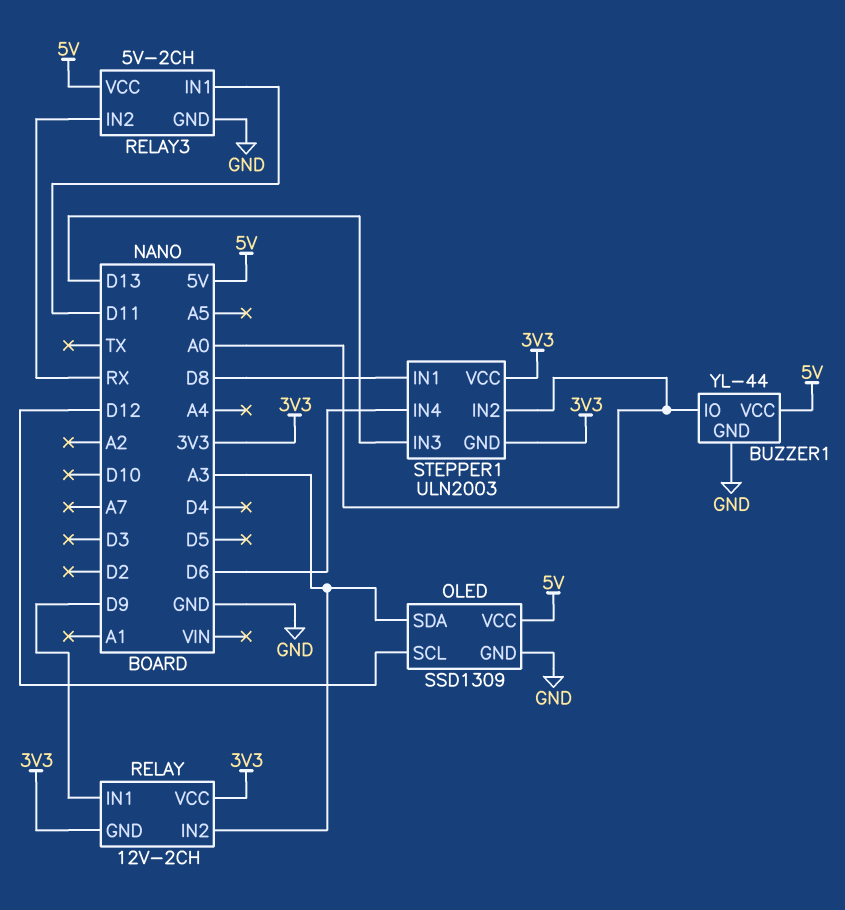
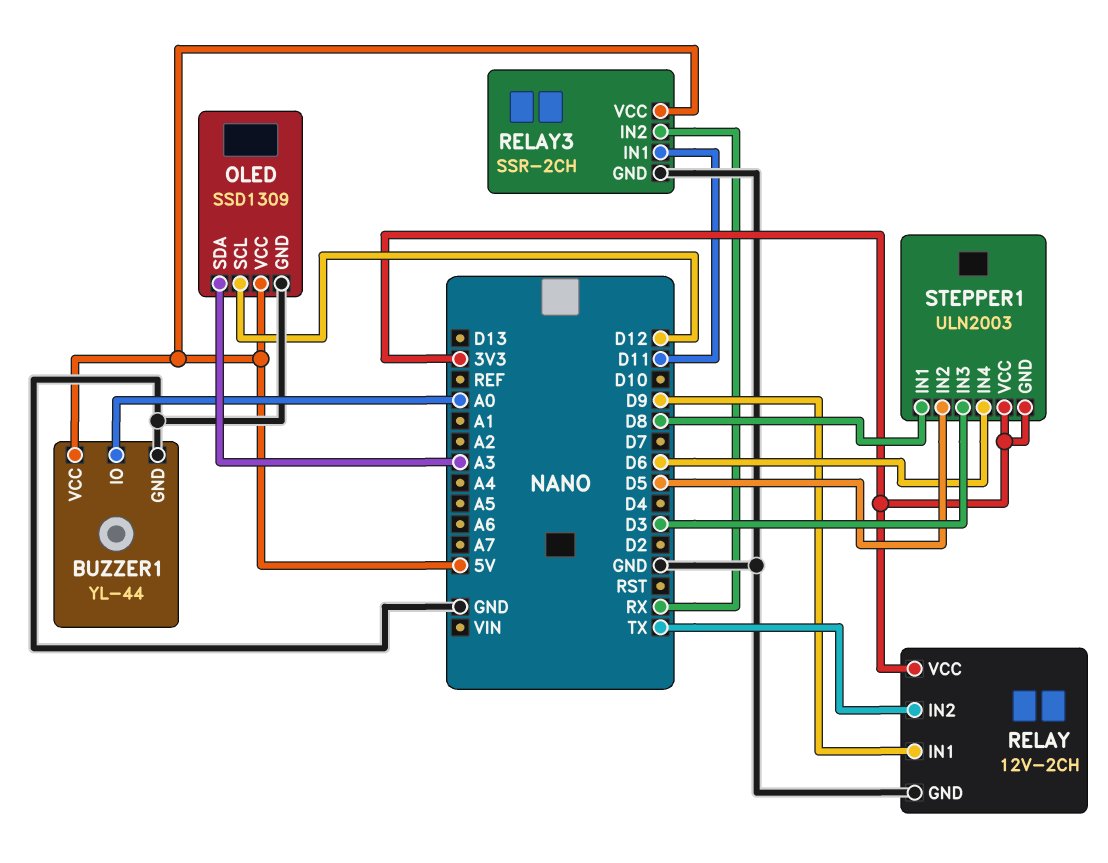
RELAY pin GND: 3V3 -> GND
RELAY pin IN2: A3 -> TX
RELAY3: 5V-2CH -> SSR-2CH
STEPPER1 pin IN2: A0 -> D5
STEPPER1 pin IN3: D13 -> D3

